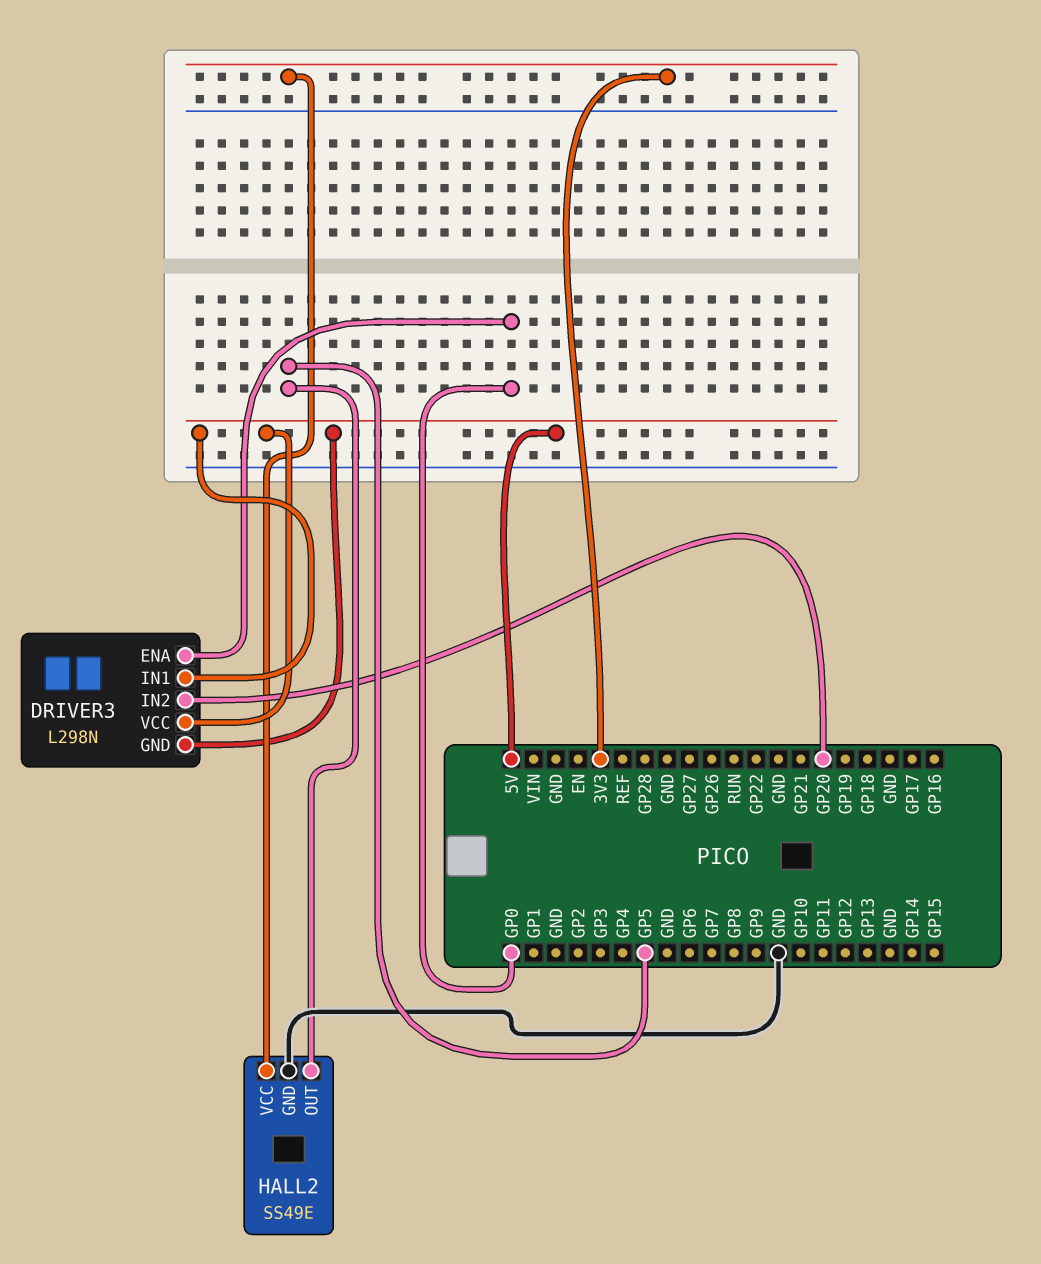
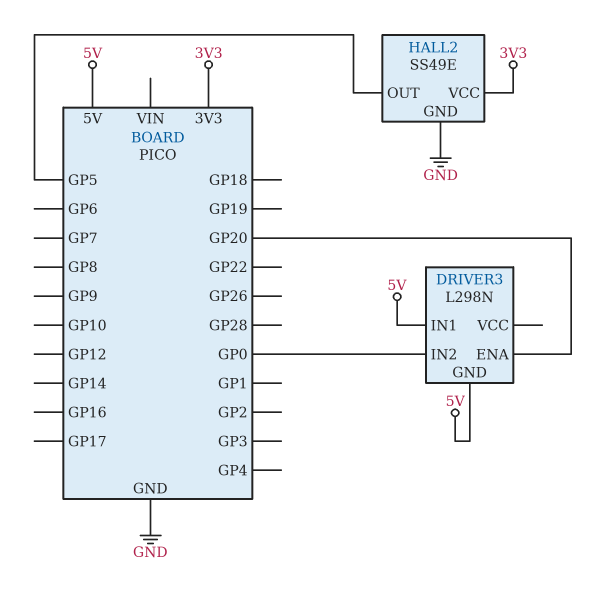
DRIVER3 pin ENA: GP0 -> GP20
DRIVER3 pin IN2: GP20 -> GP0
DRIVER3 pin VCC: 5V -> none

